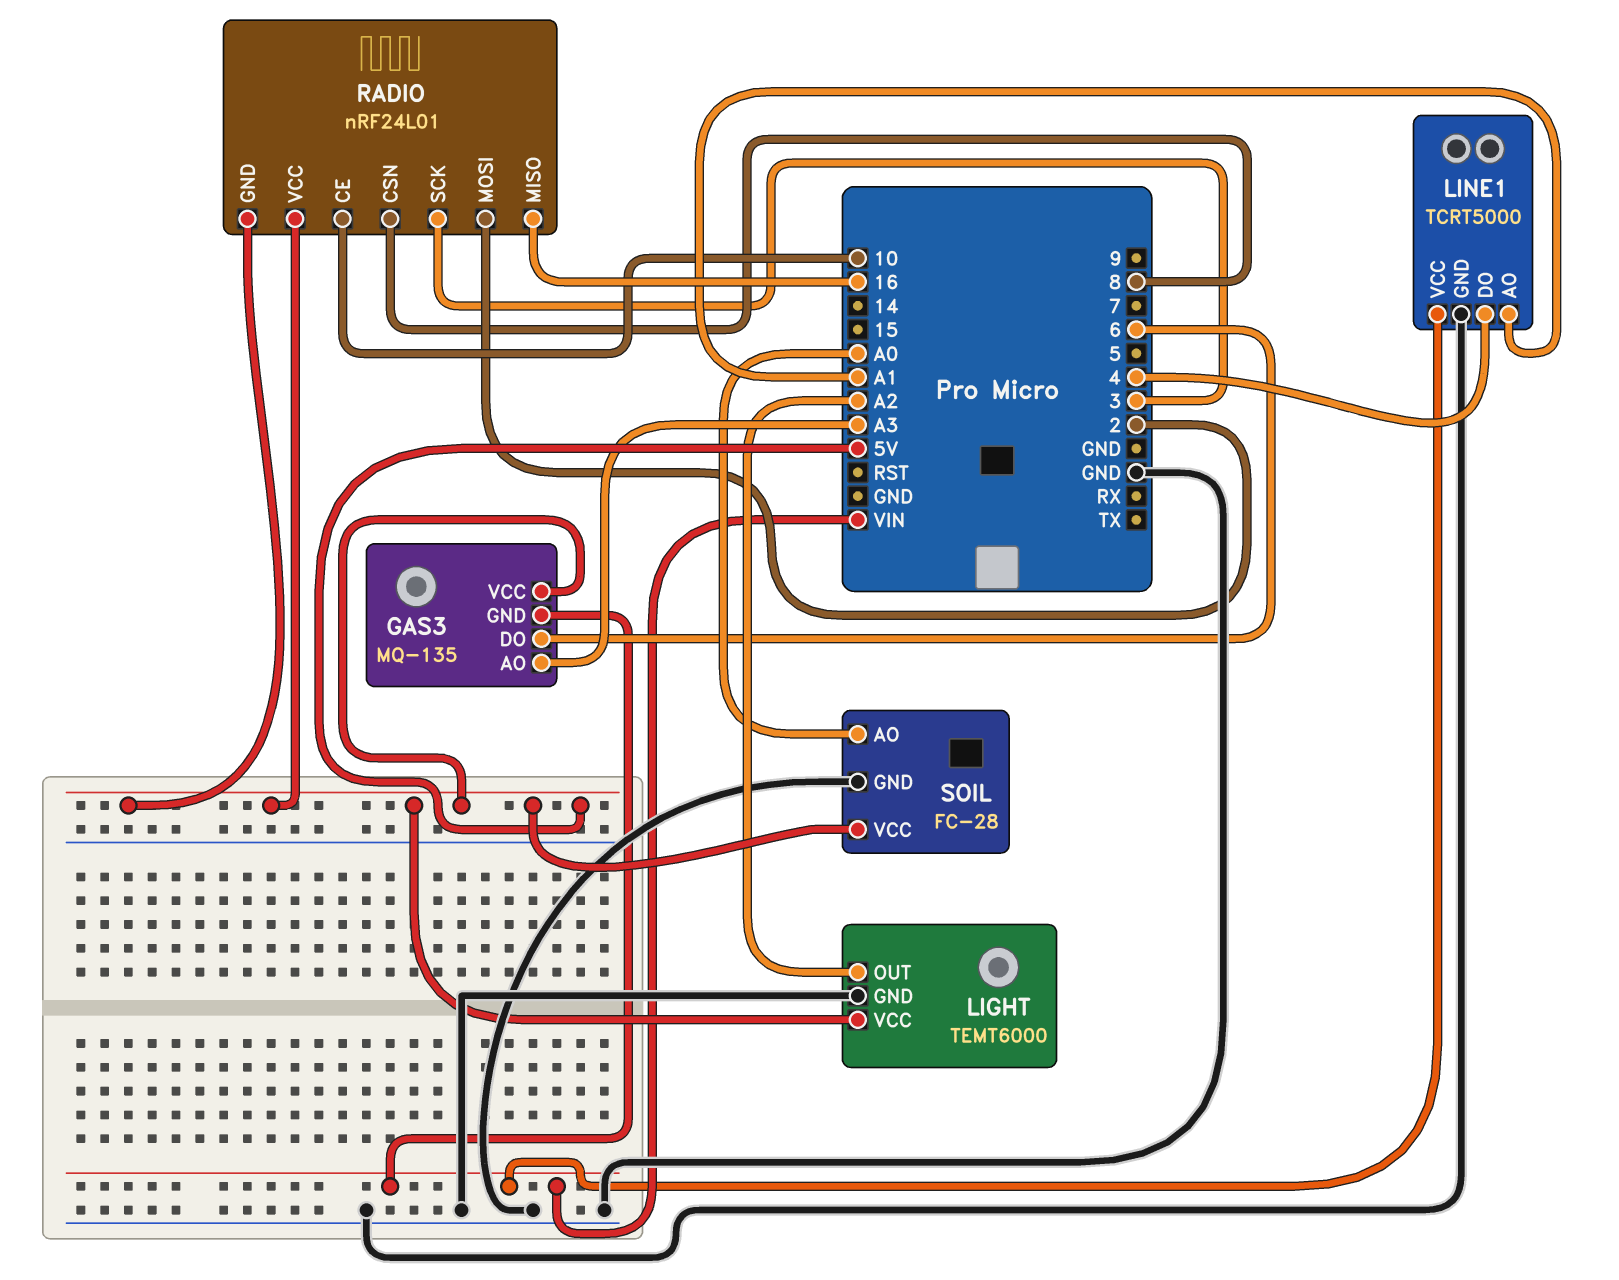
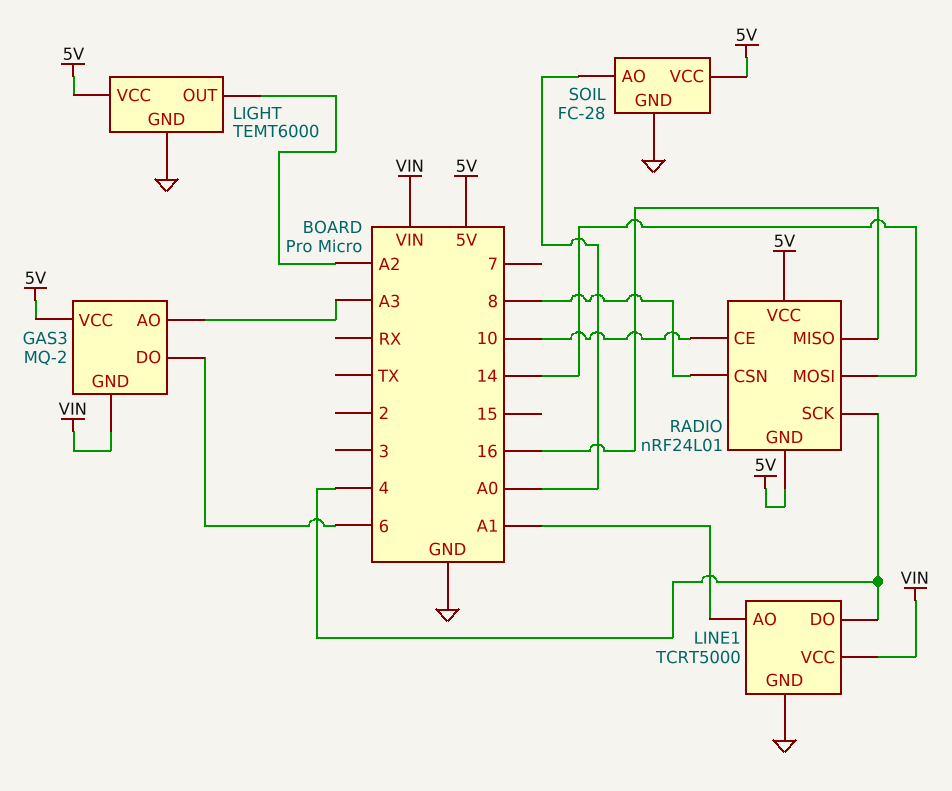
GAS3: MQ-135 -> MQ-2
RADIO pin MOSI: 2 -> 14
RADIO pin SCK: 3 -> 4

